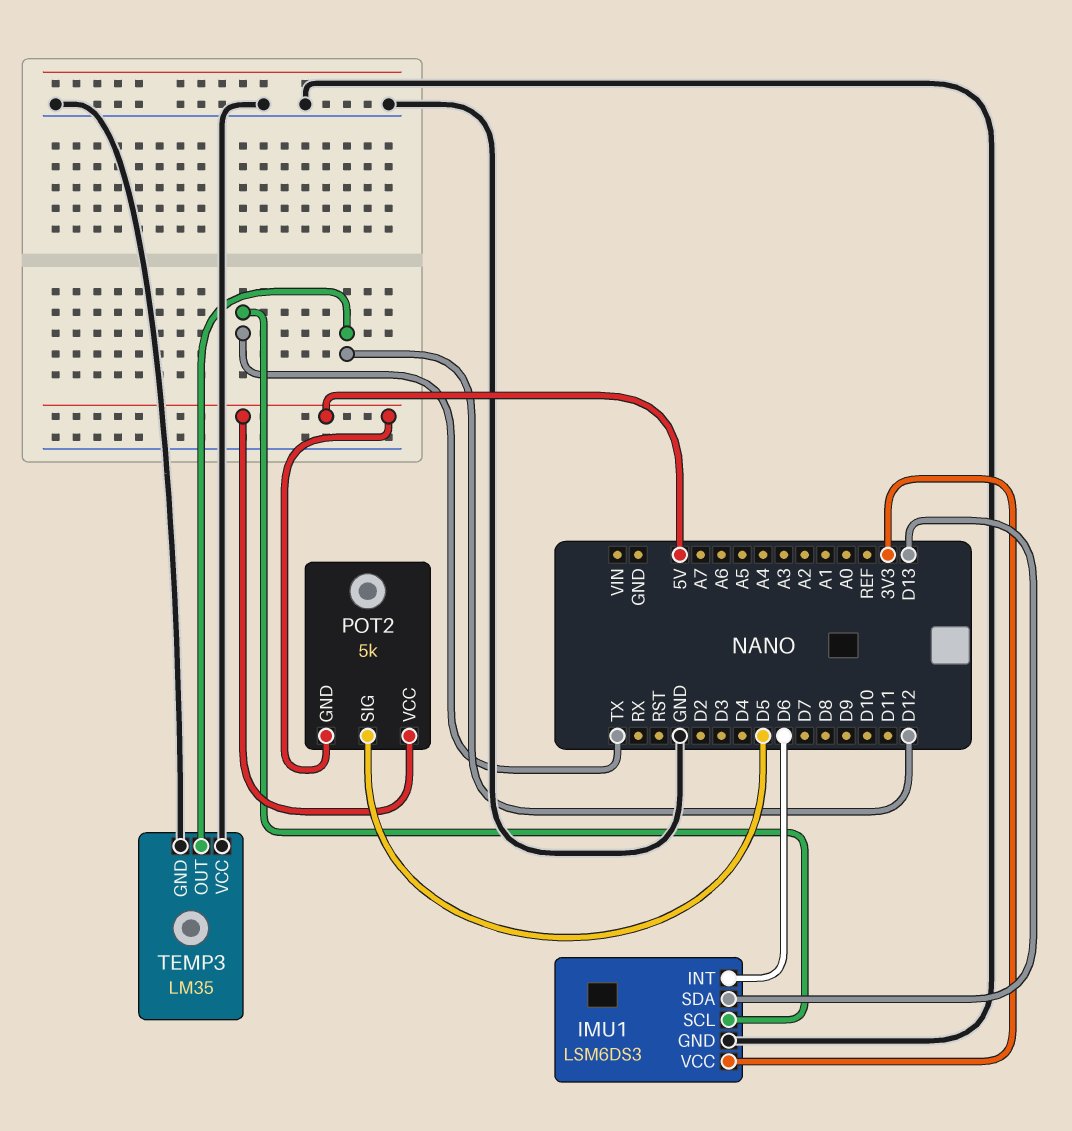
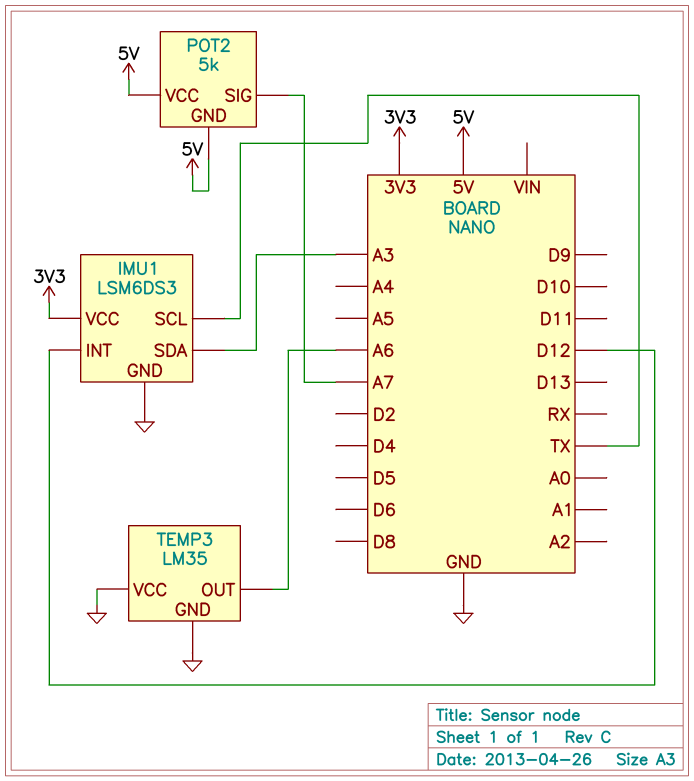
IMU1 pin INT: D6 -> D12
IMU1 pin SDA: D13 -> A3
POT2 pin SIG: D5 -> A7
TEMP3 pin OUT: D12 -> A6

